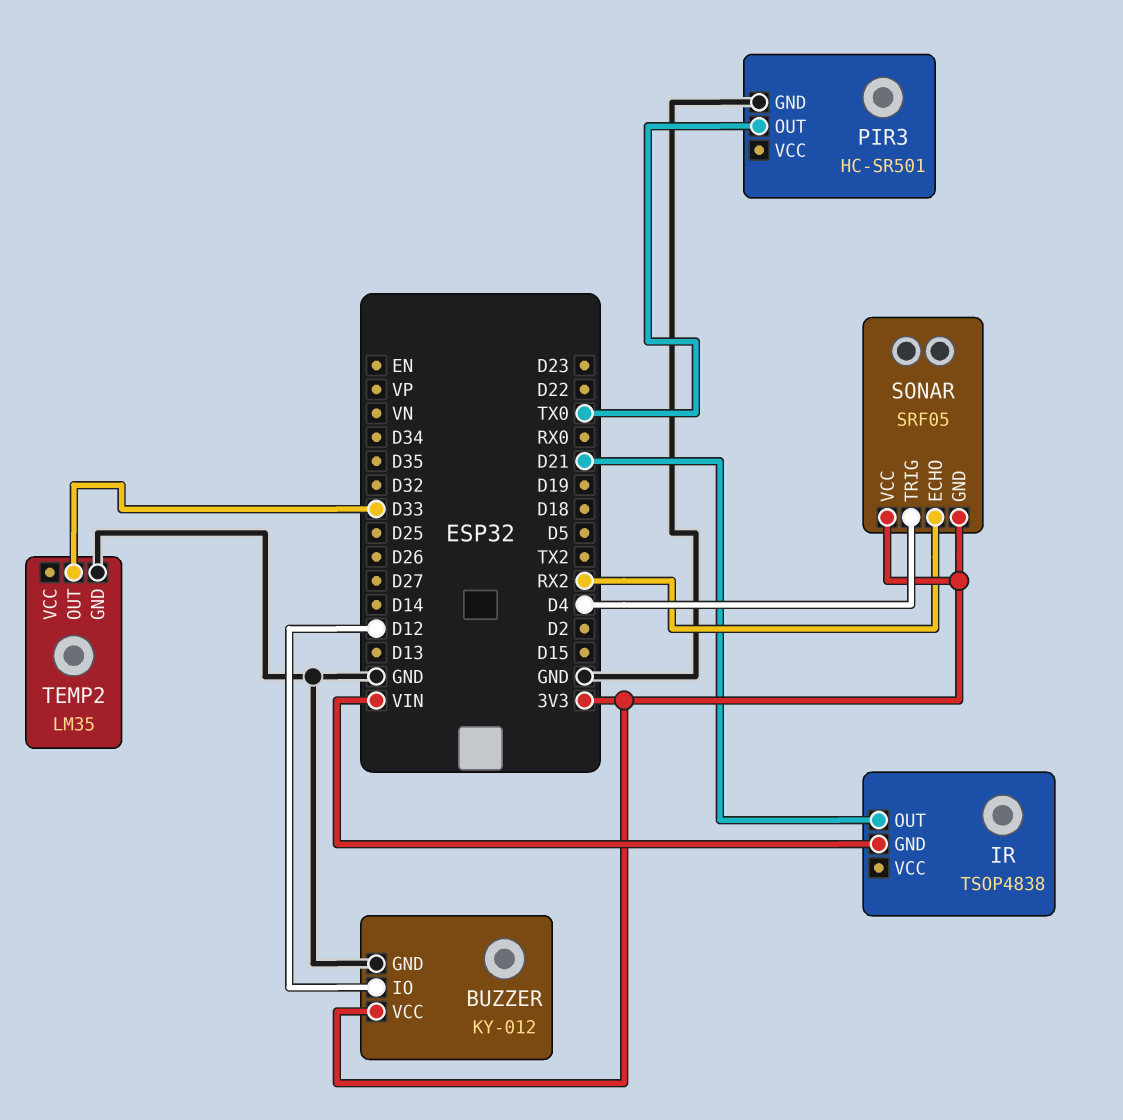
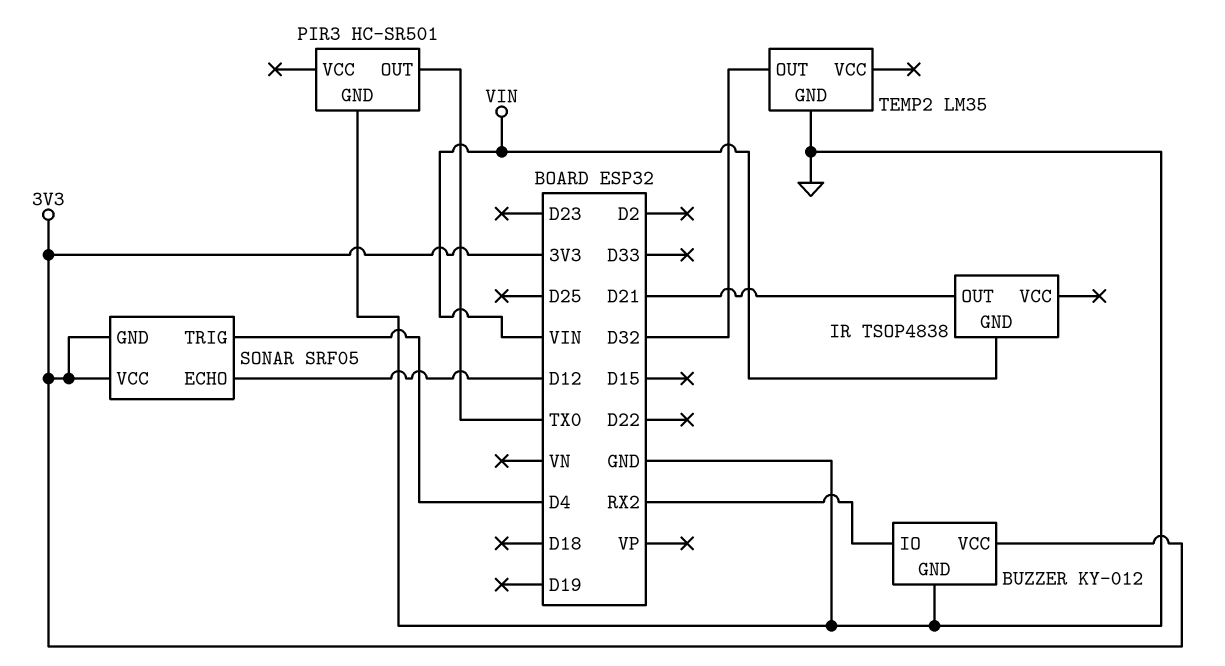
BUZZER pin IO: D12 -> RX2
SONAR pin ECHO: RX2 -> D12
TEMP2 pin OUT: D33 -> D32

